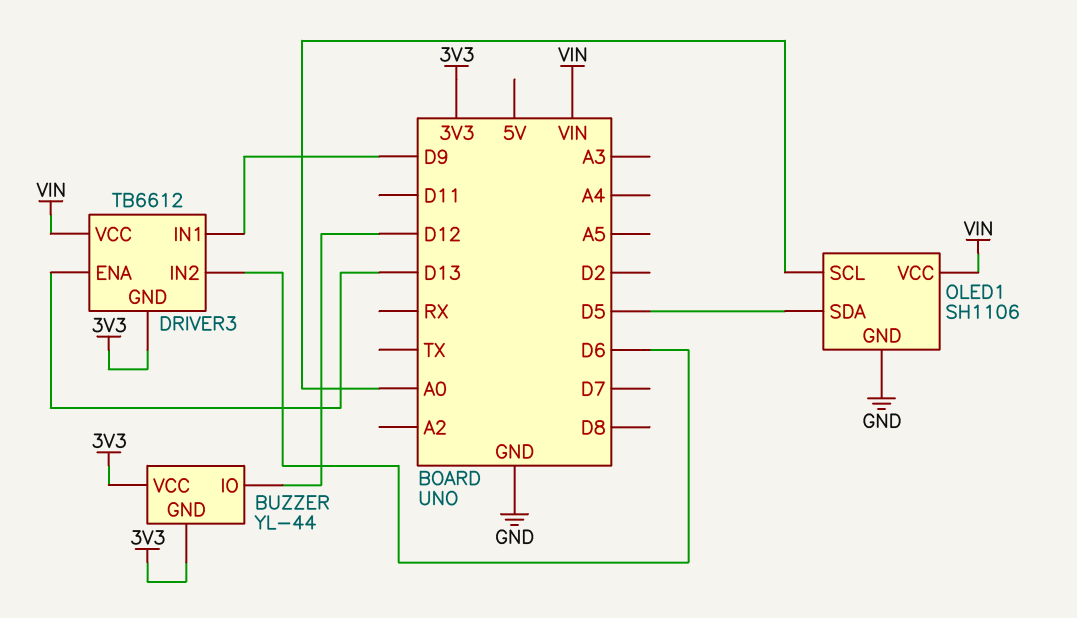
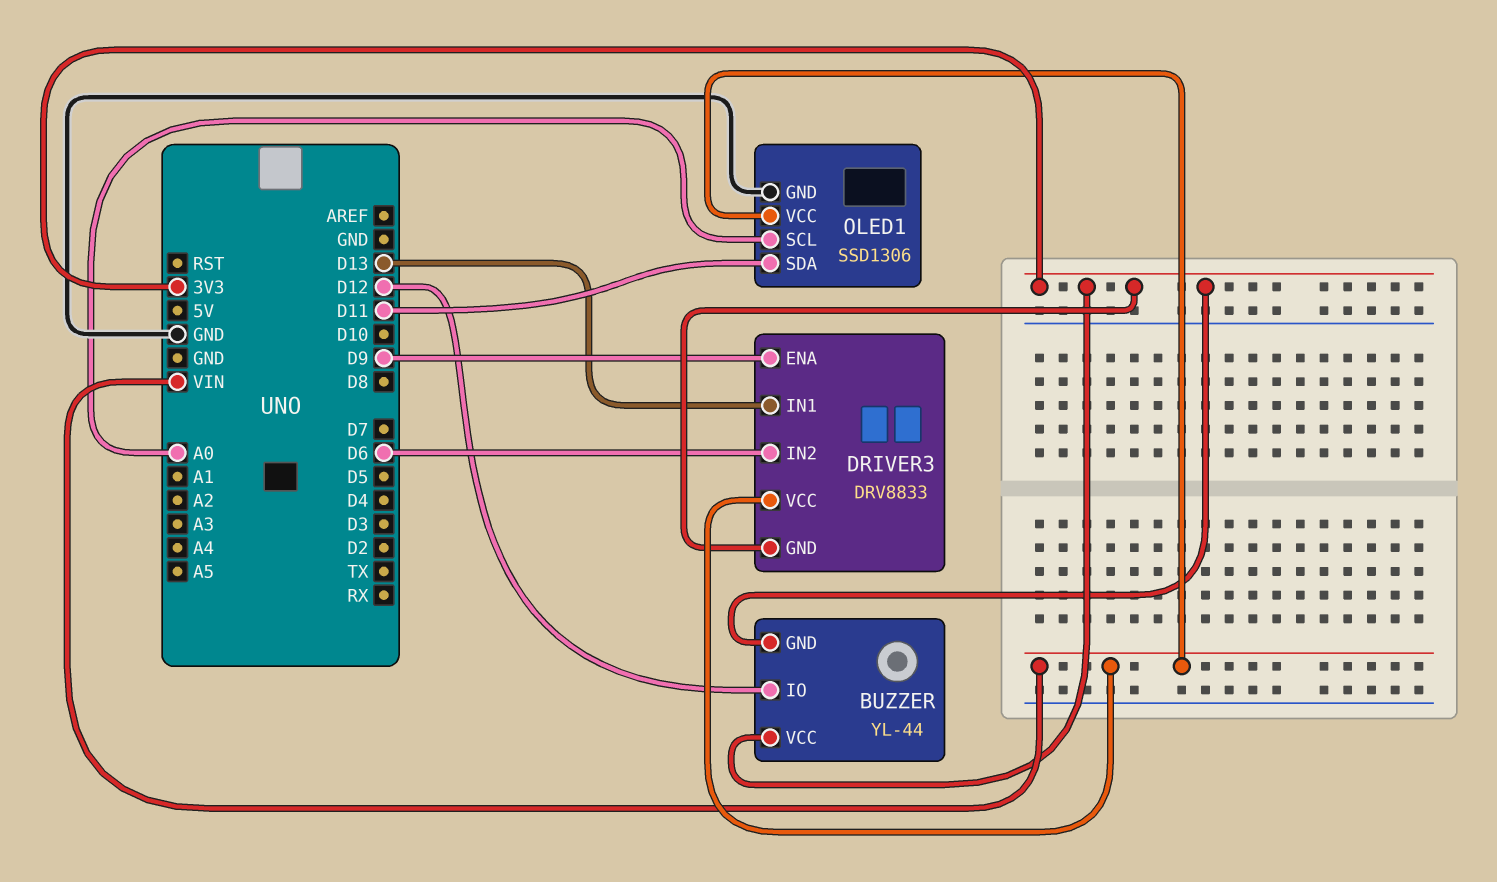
DRIVER3: TB6612 -> DRV8833
DRIVER3 pin ENA: D13 -> D9
DRIVER3 pin IN1: D9 -> D13
OLED1: SH1106 -> SSD1306
OLED1 pin SDA: D5 -> D11

